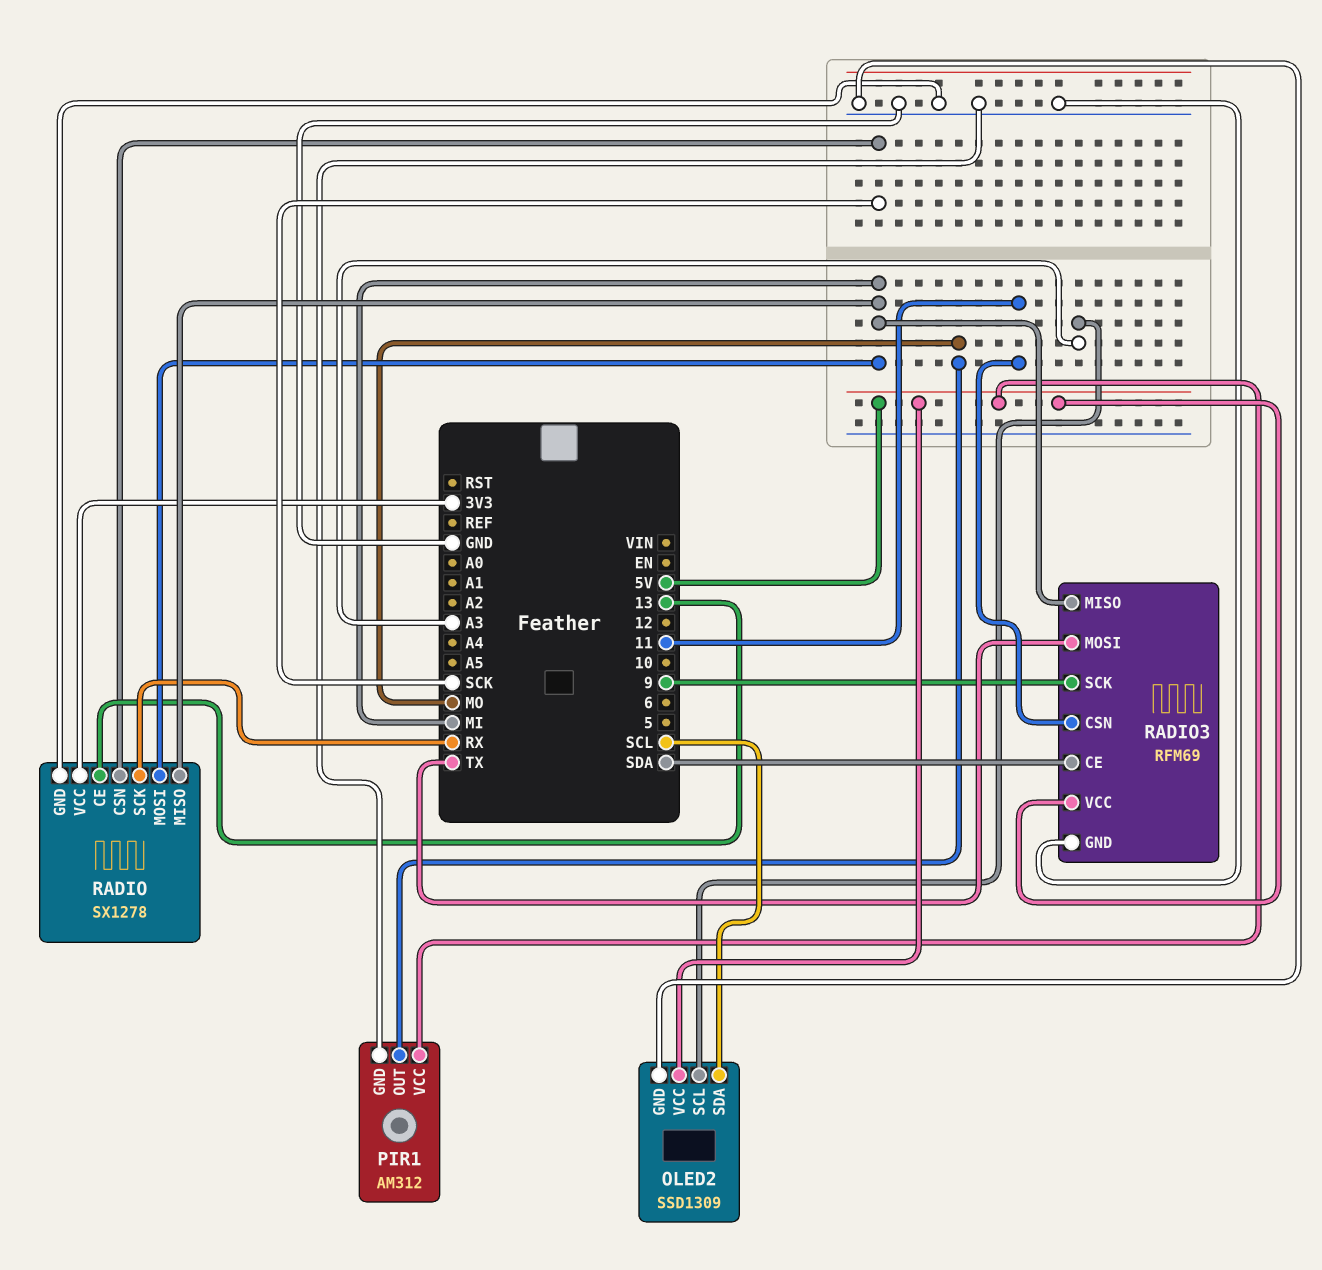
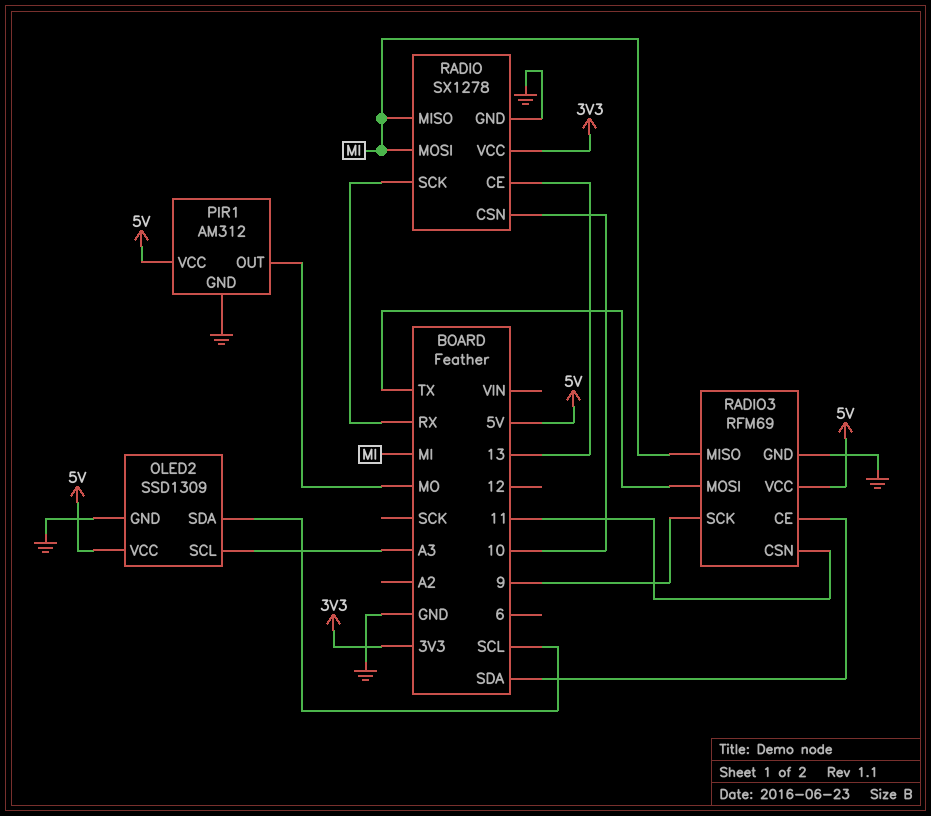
RADIO pin CSN: SCK -> 10

